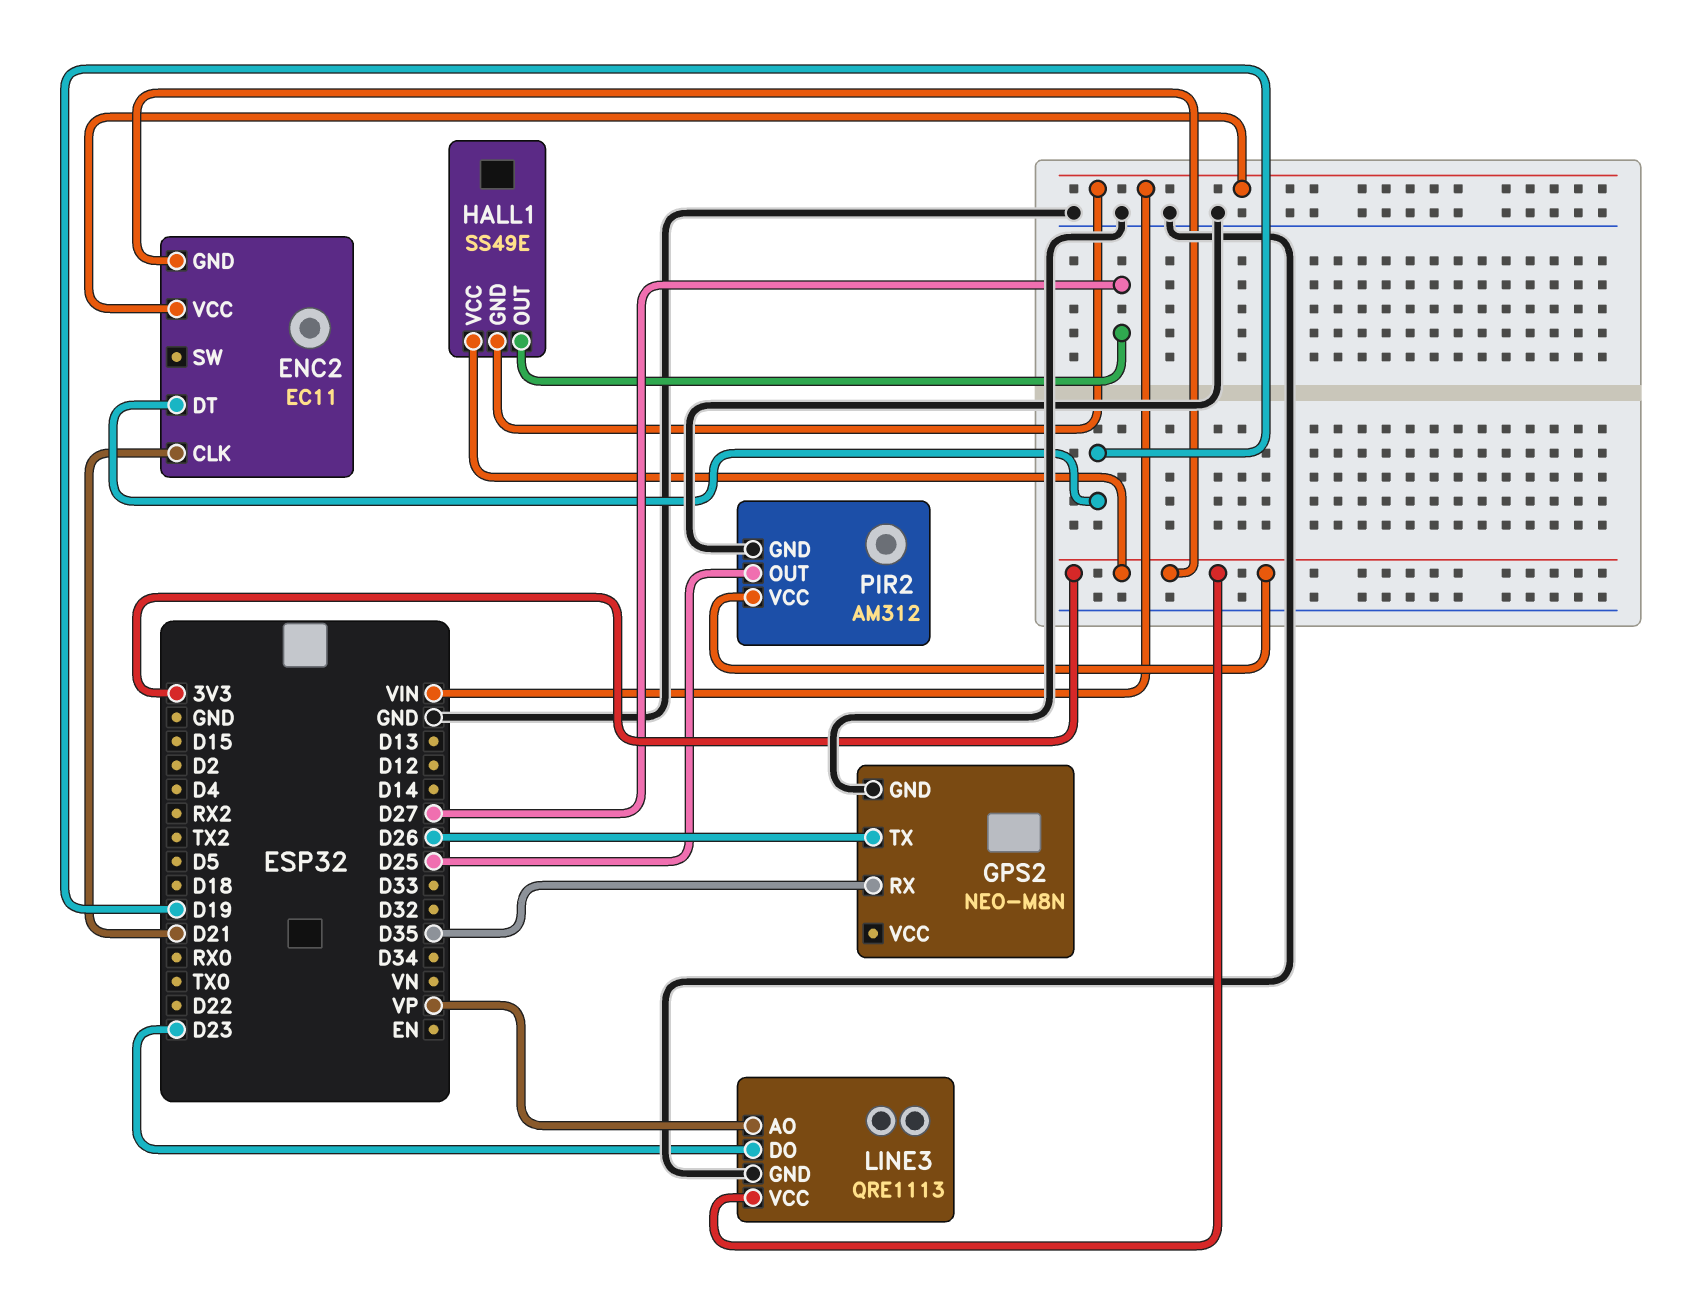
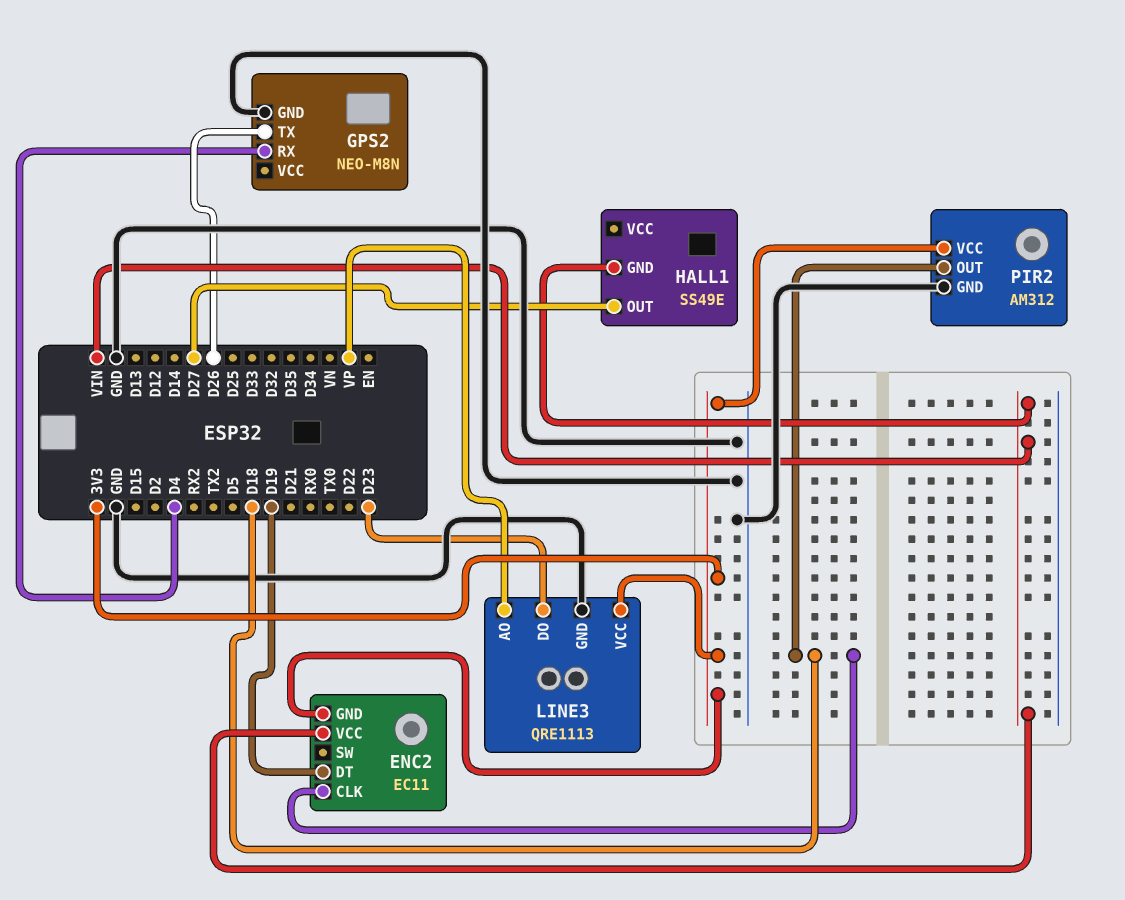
ENC2 pin CLK: D21 -> D18
GPS2 pin RX: D35 -> D4
HALL1 pin VCC: 3V3 -> none
PIR2 pin OUT: D25 -> D18

